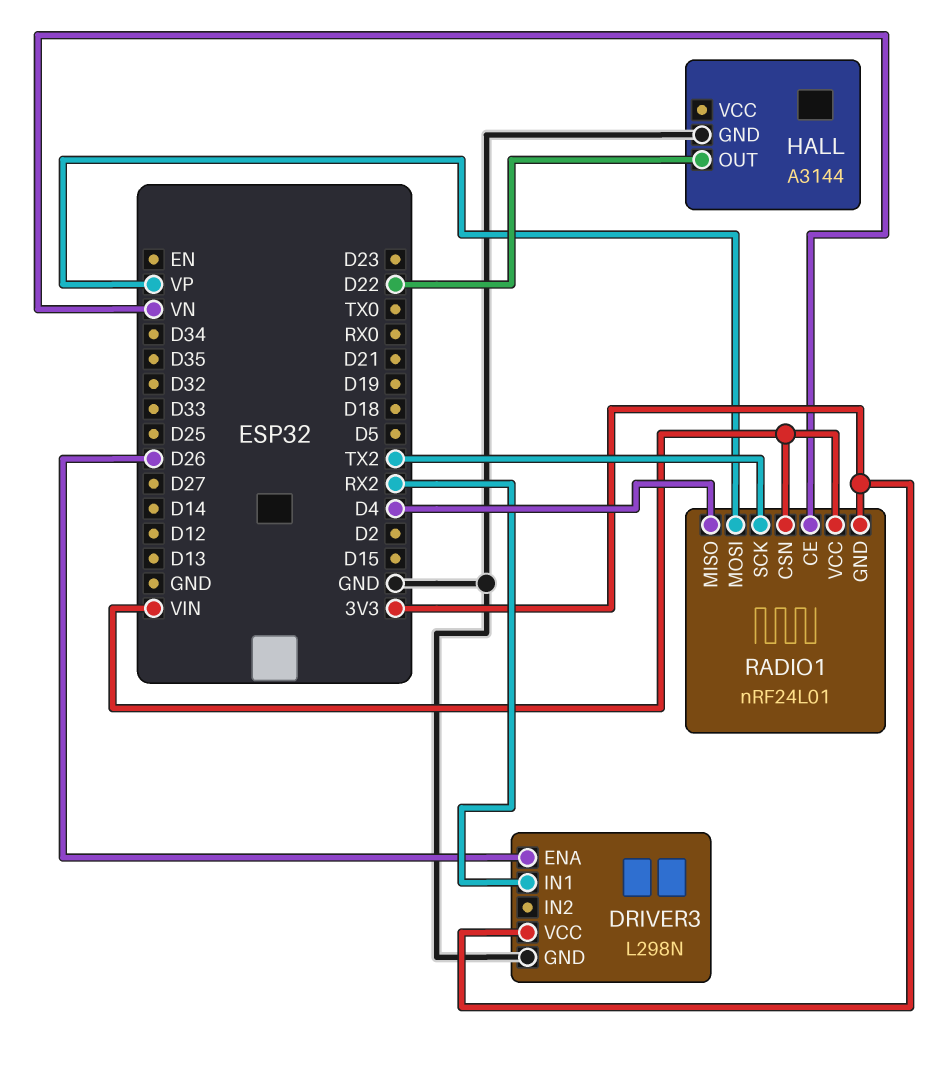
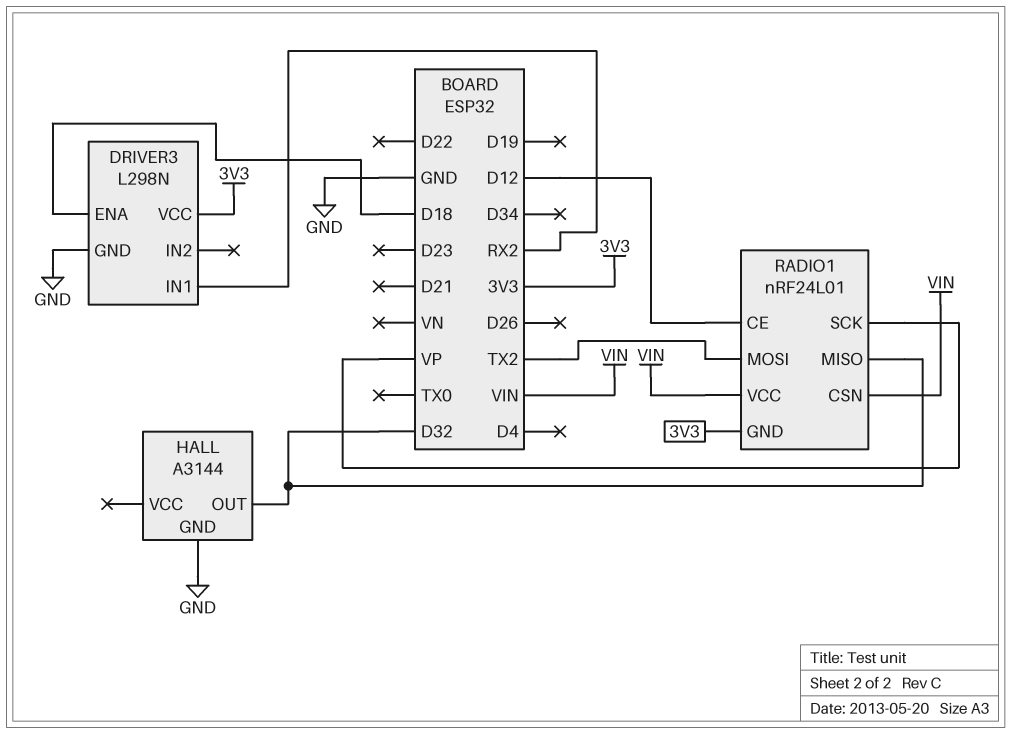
DRIVER3 pin ENA: D26 -> D18
HALL pin OUT: D22 -> D32
RADIO1 pin CE: VN -> D12
RADIO1 pin MISO: D4 -> D32
RADIO1 pin MOSI: VP -> TX2
RADIO1 pin SCK: TX2 -> VP

